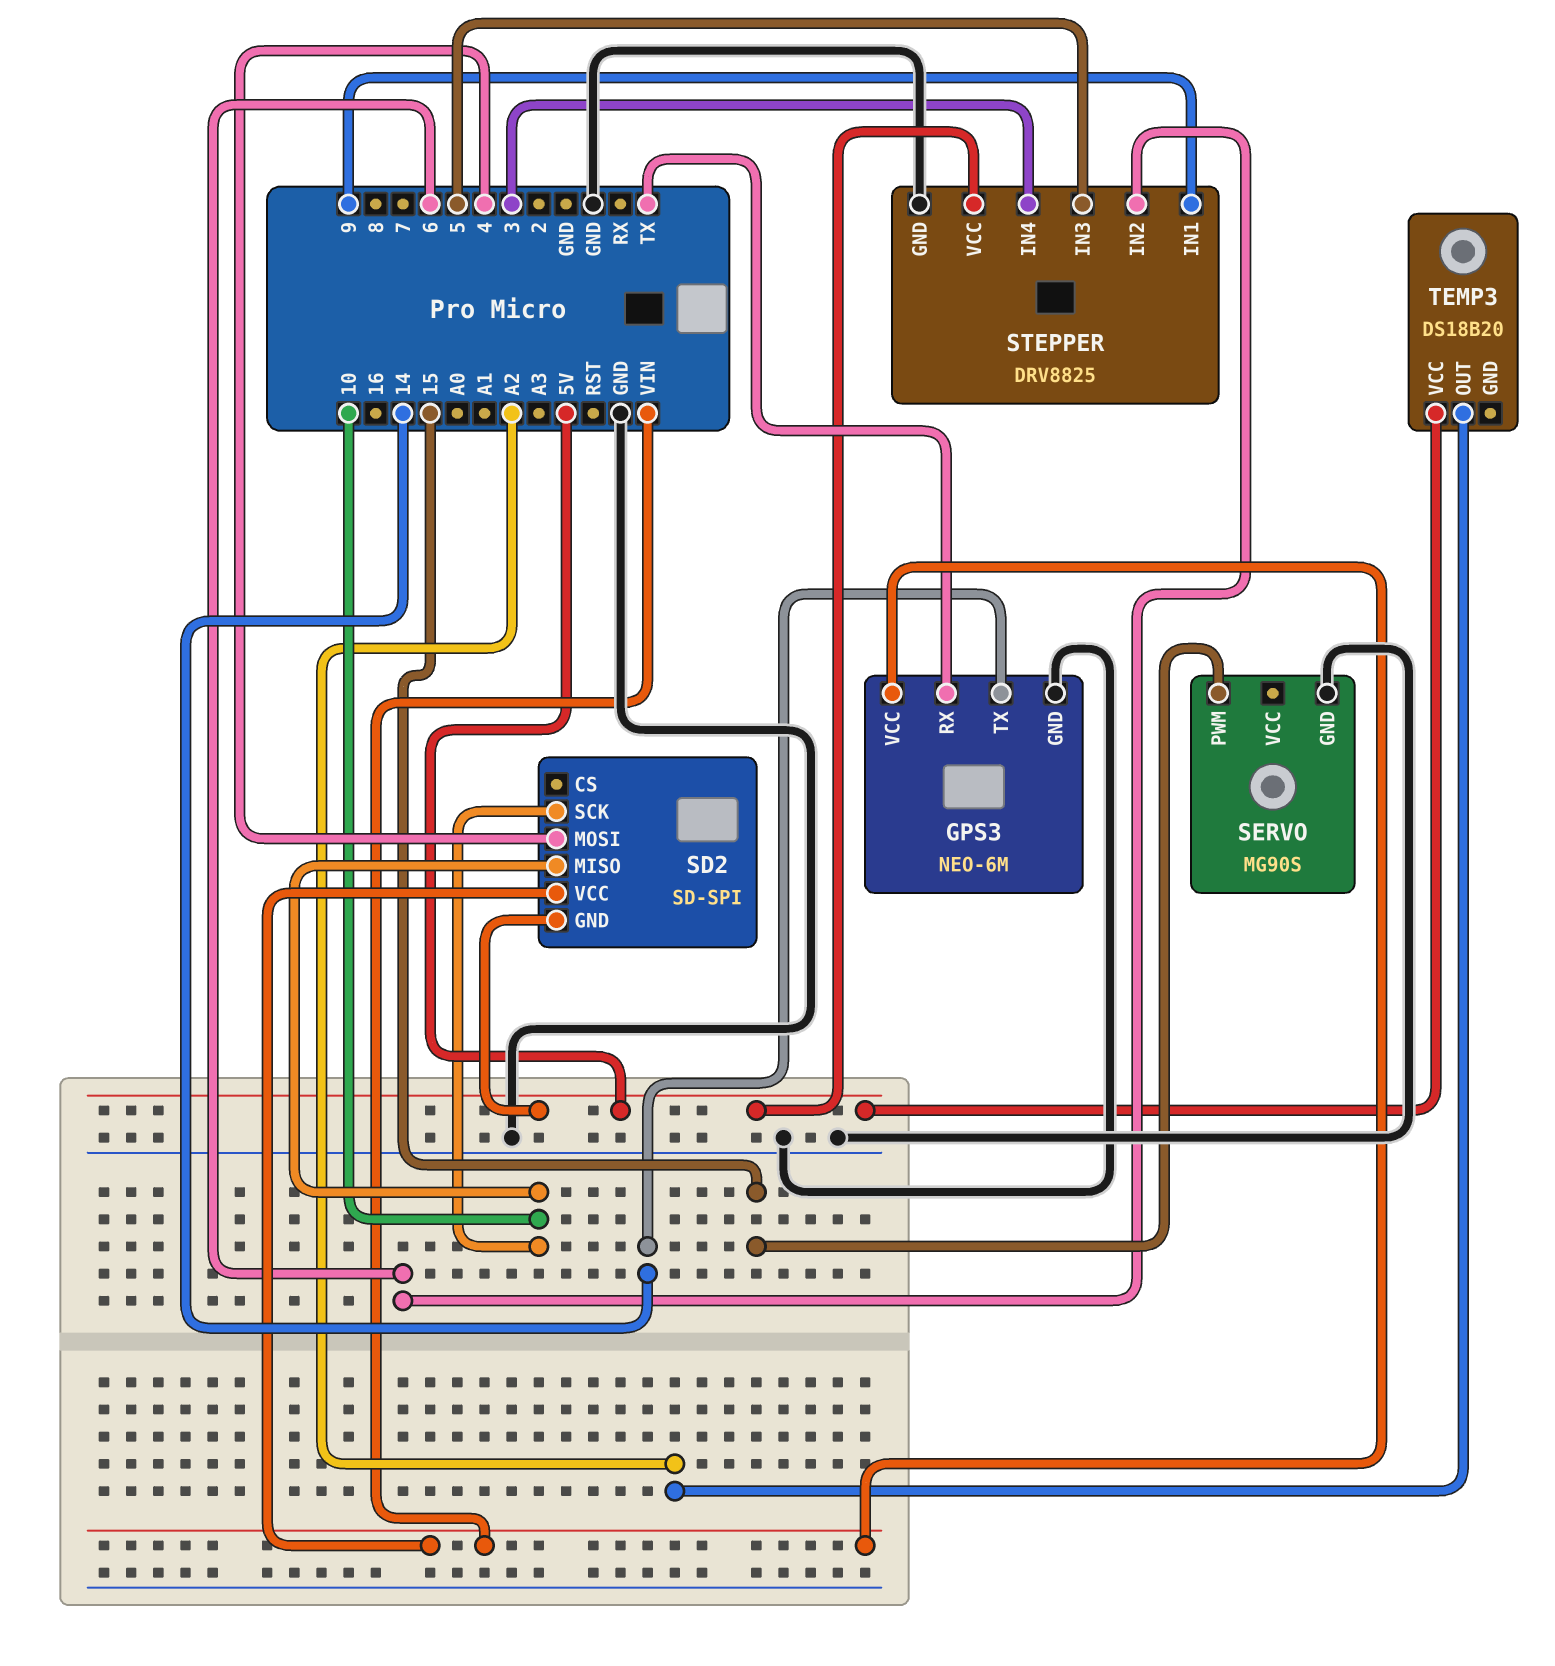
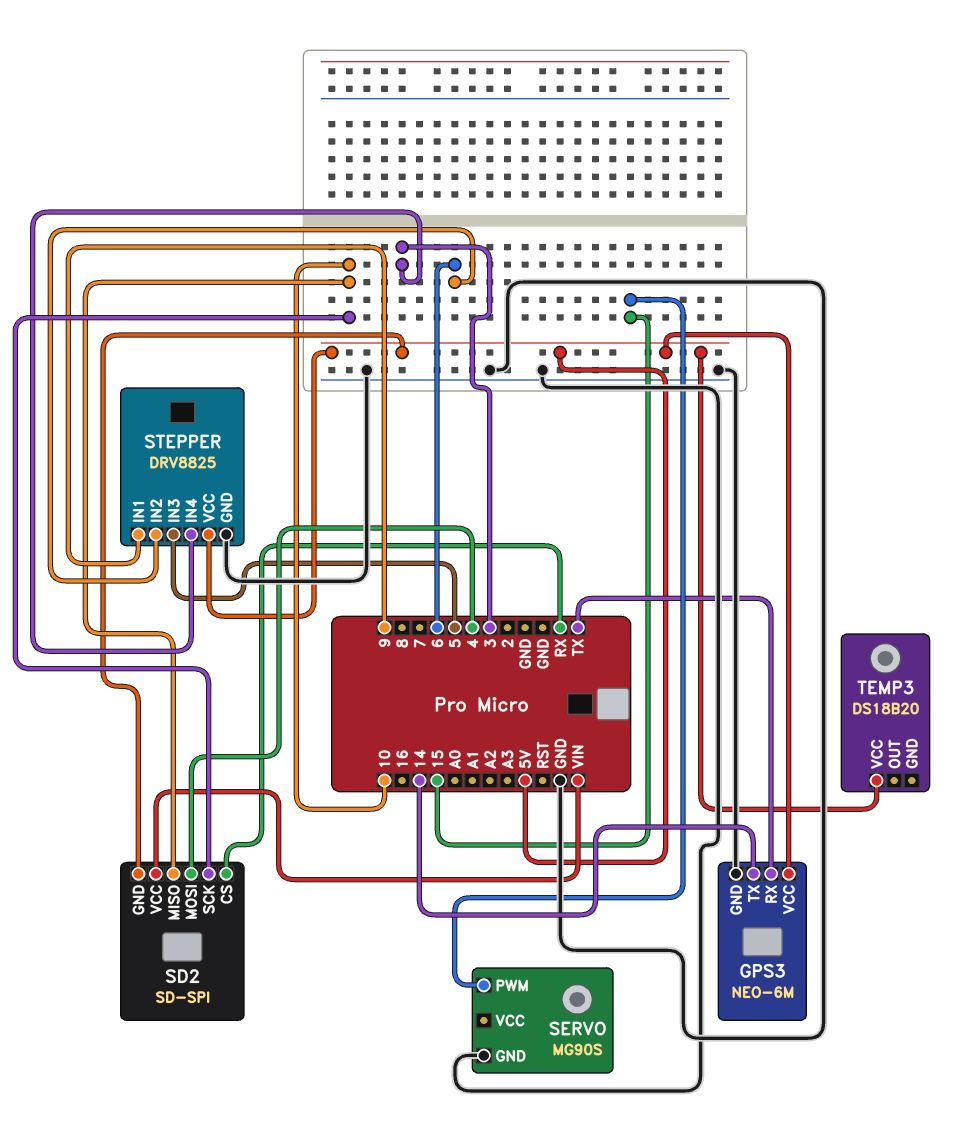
GPS3 pin VCC: VIN -> 5V
SD2 pin CS: none -> RX
TEMP3 pin OUT: A2 -> none

